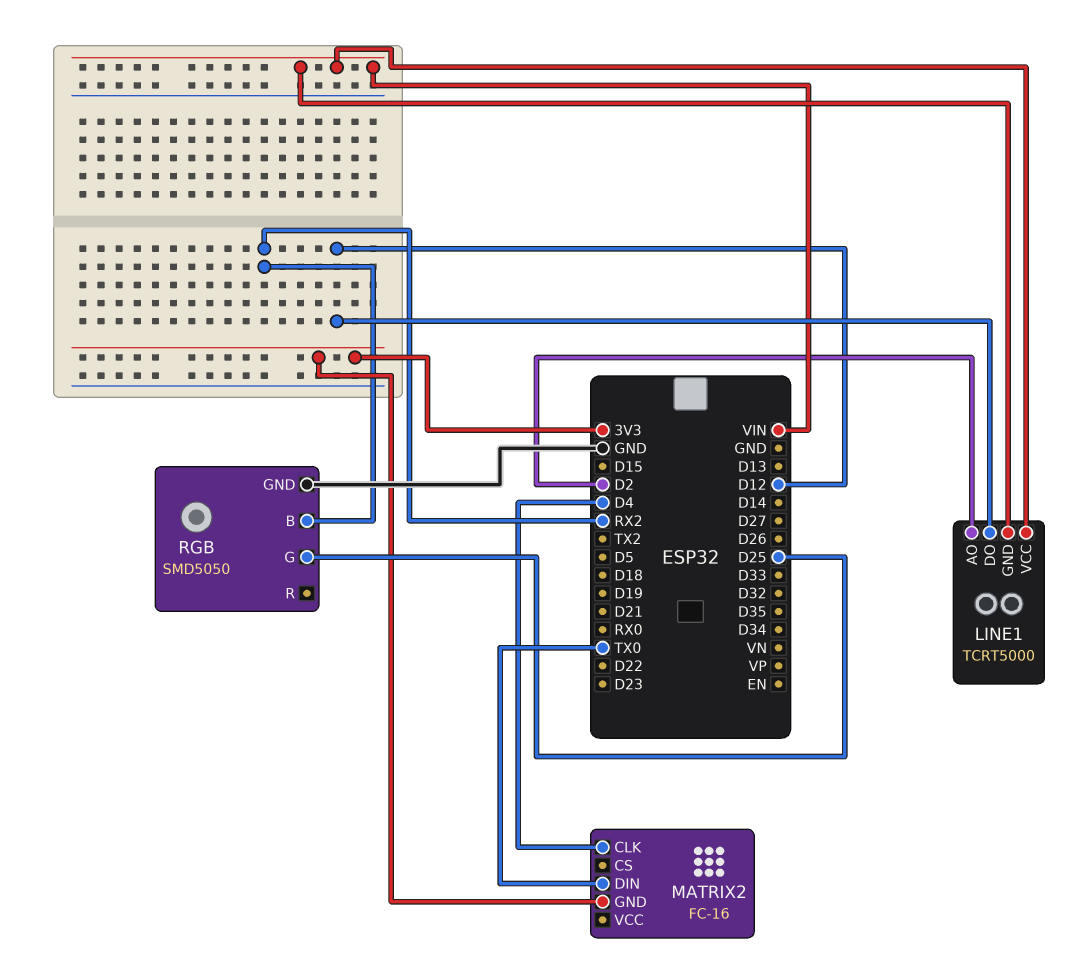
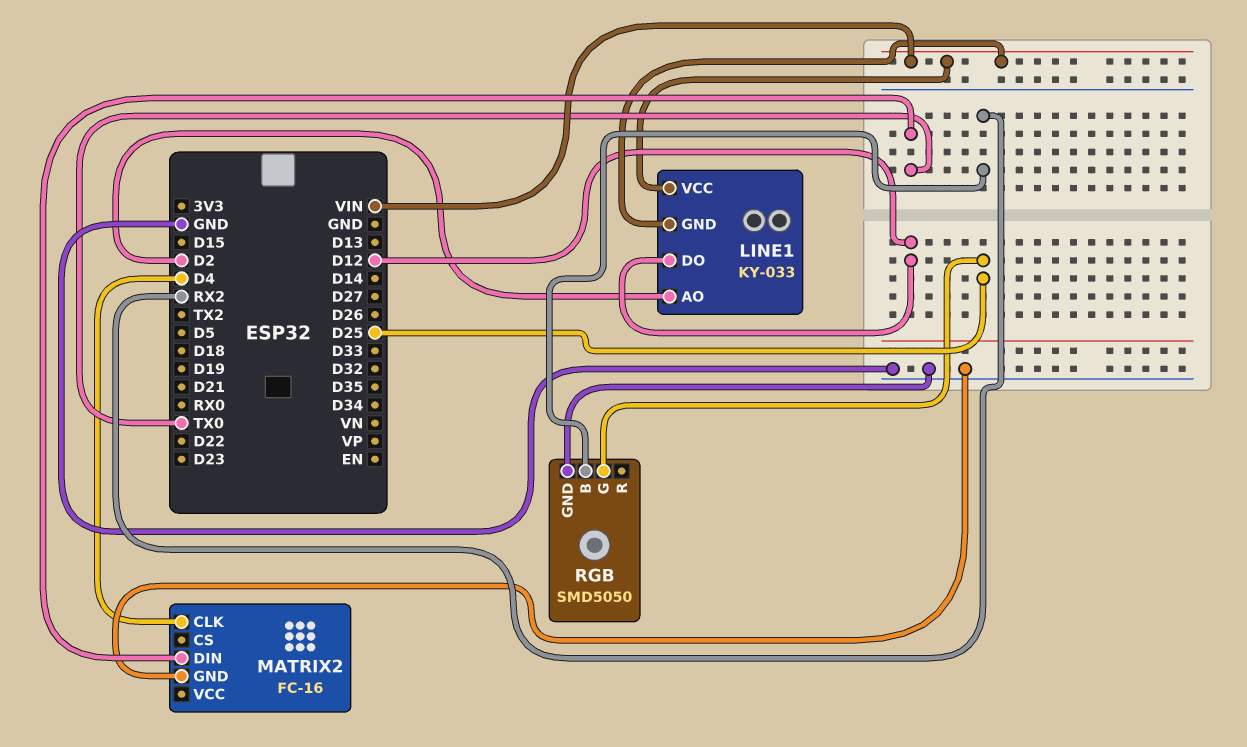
LINE1: TCRT5000 -> KY-033
MATRIX2 pin GND: 3V3 -> GND

